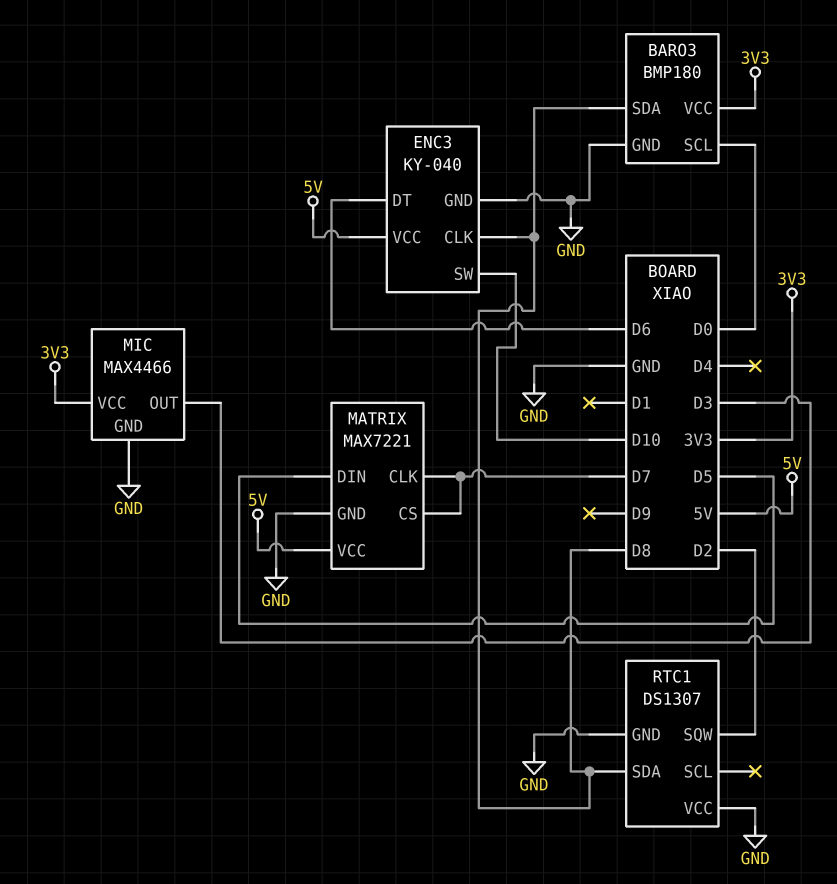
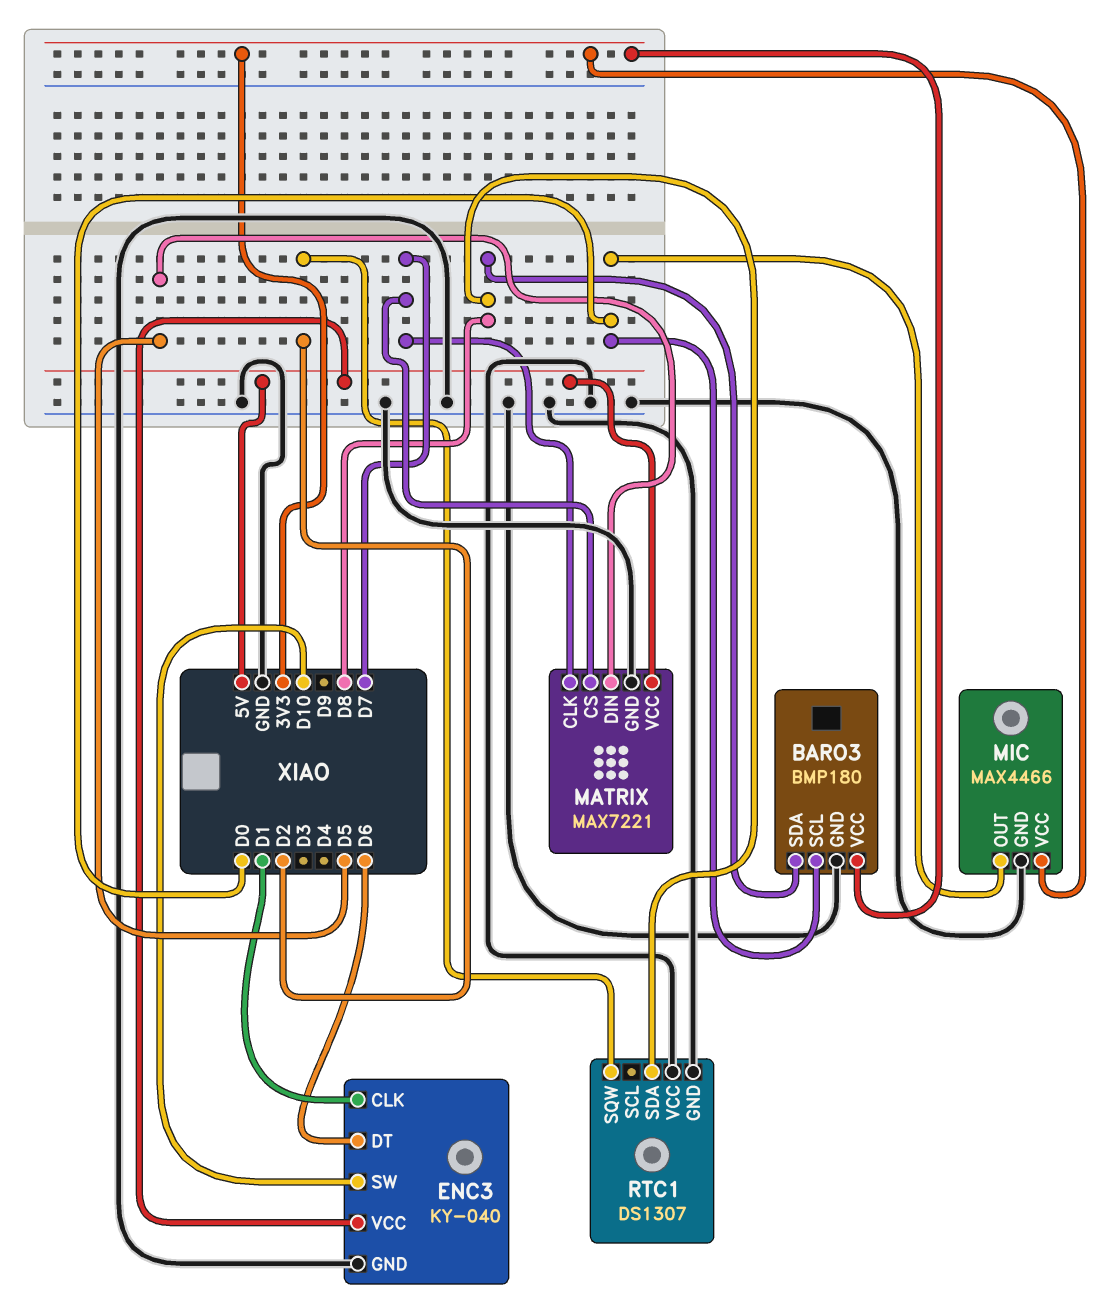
ENC3 pin CLK: D8 -> D1
MIC pin OUT: D3 -> D0

